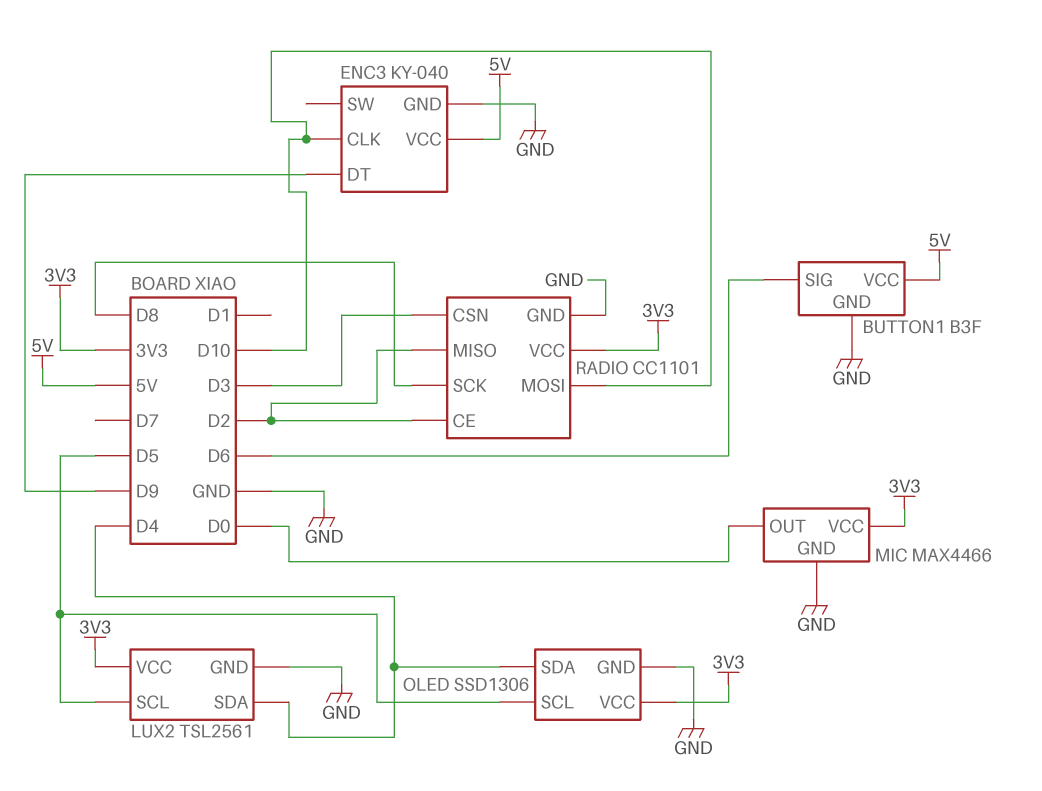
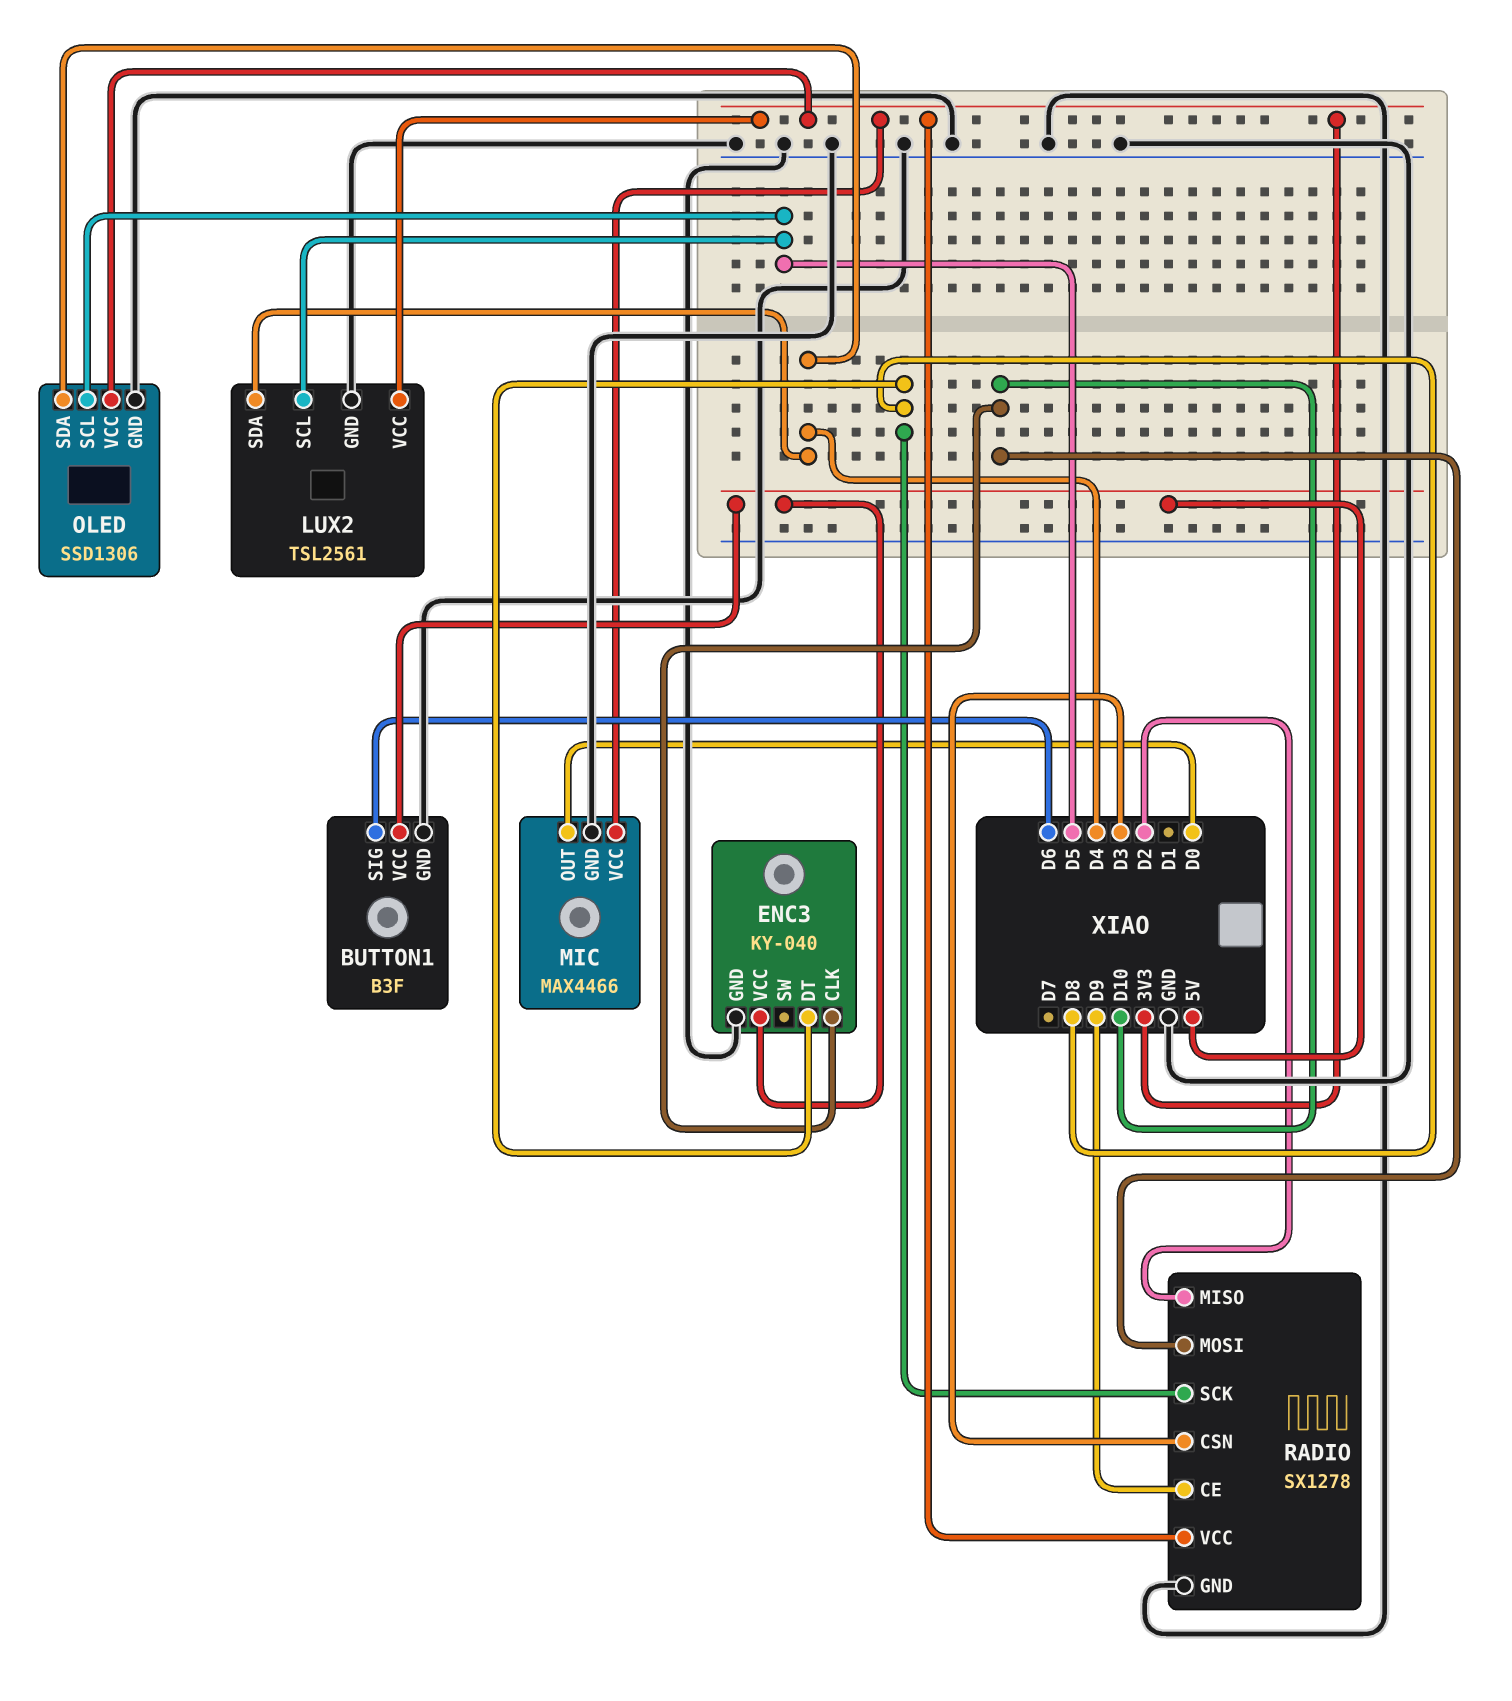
ENC3 pin DT: D9 -> D8
RADIO: CC1101 -> SX1278
RADIO pin CE: D2 -> D9

